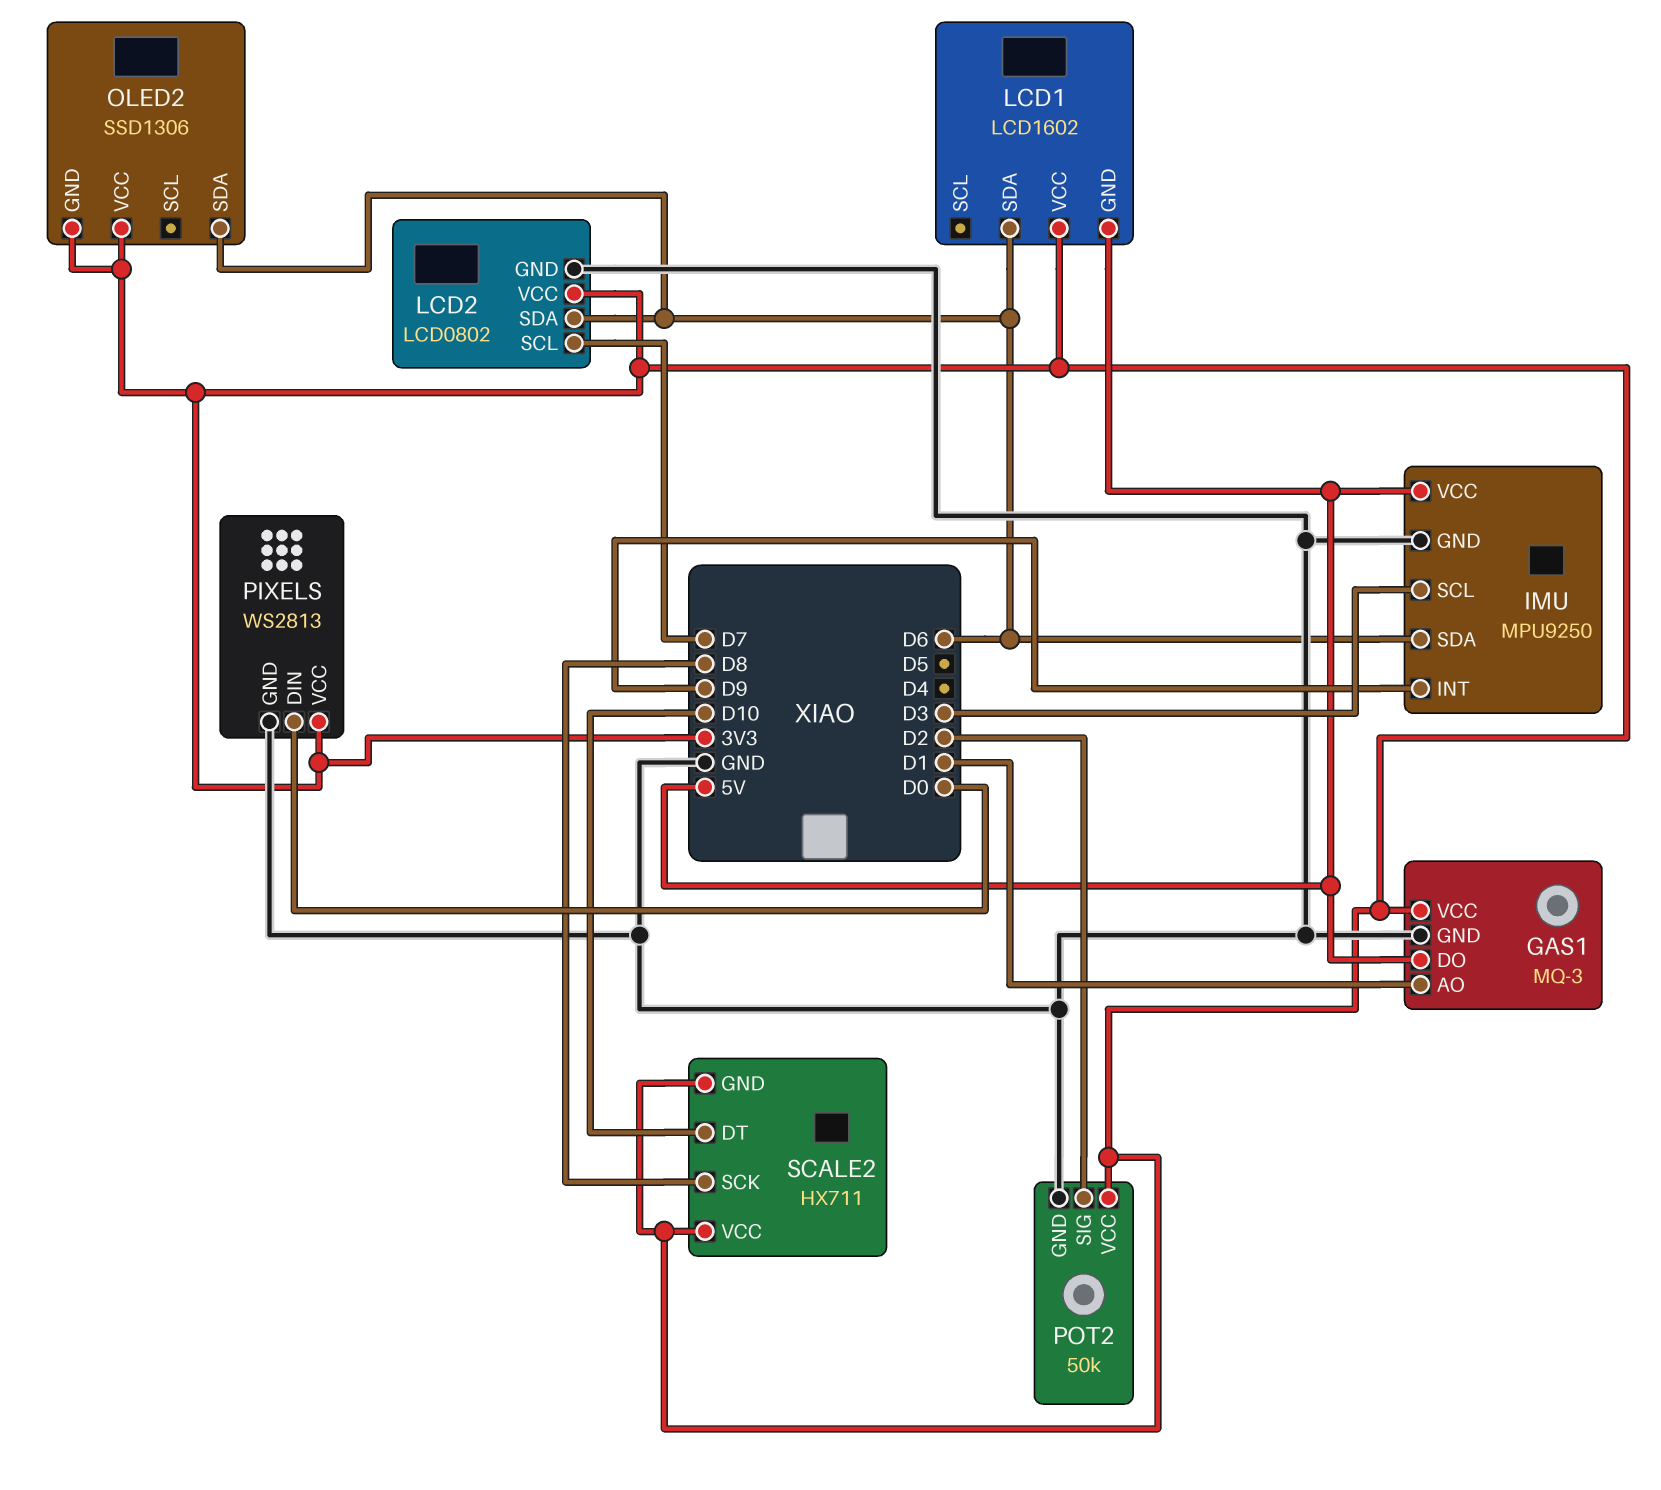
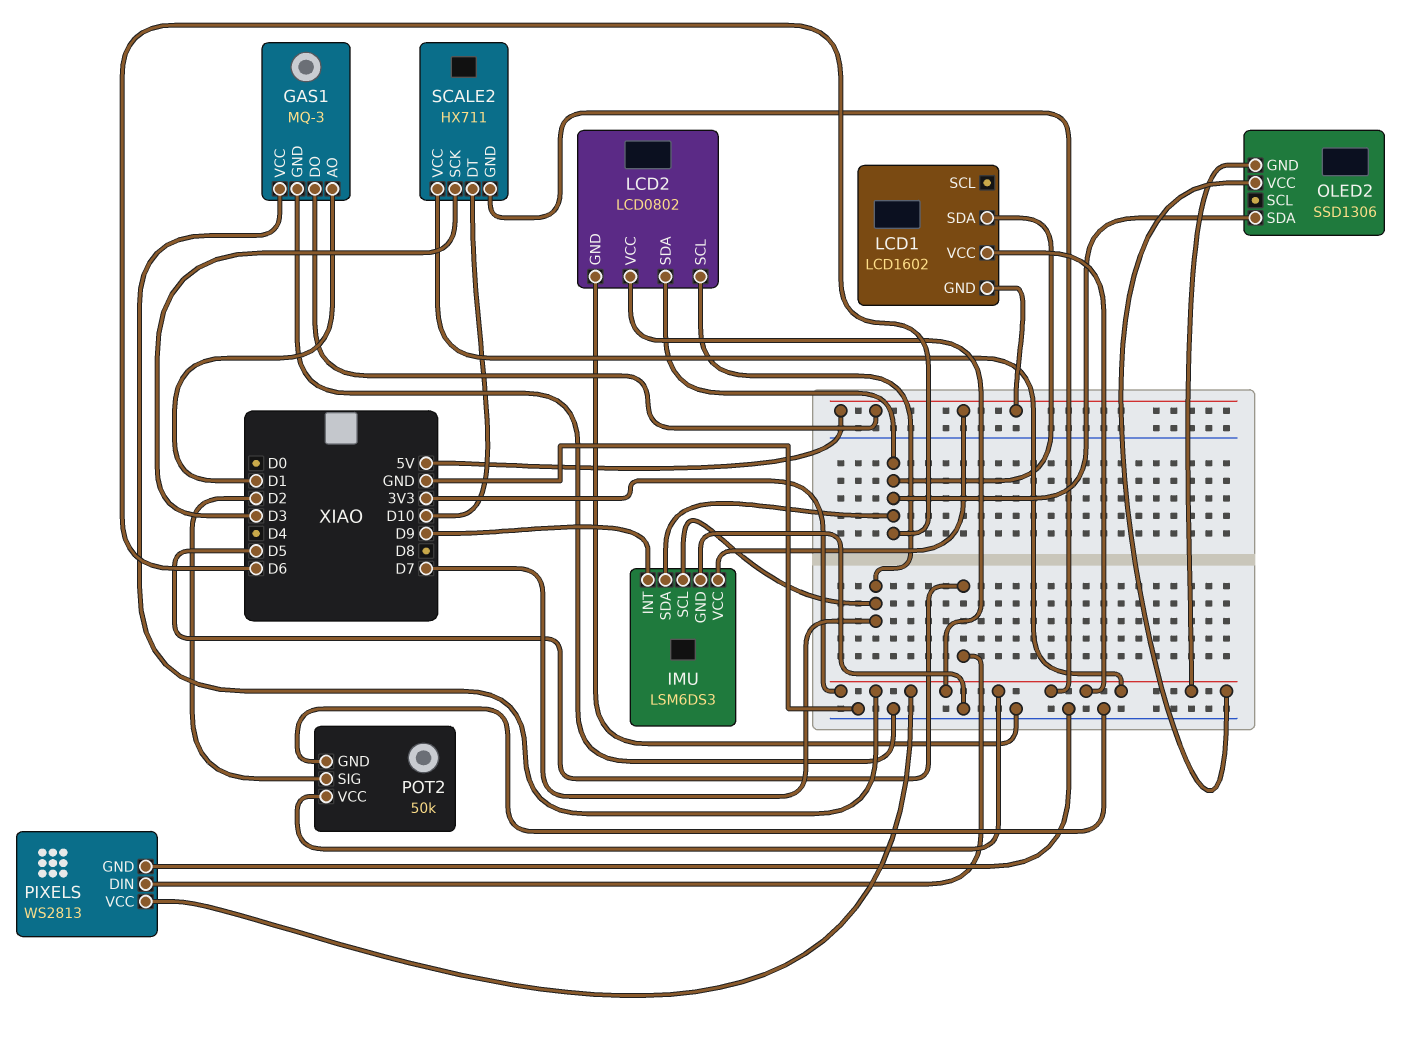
IMU: MPU9250 -> LSM6DS3
IMU pin SCL: D3 -> D7
PIXELS pin DIN: D0 -> D5
SCALE2 pin SCK: D8 -> D3

